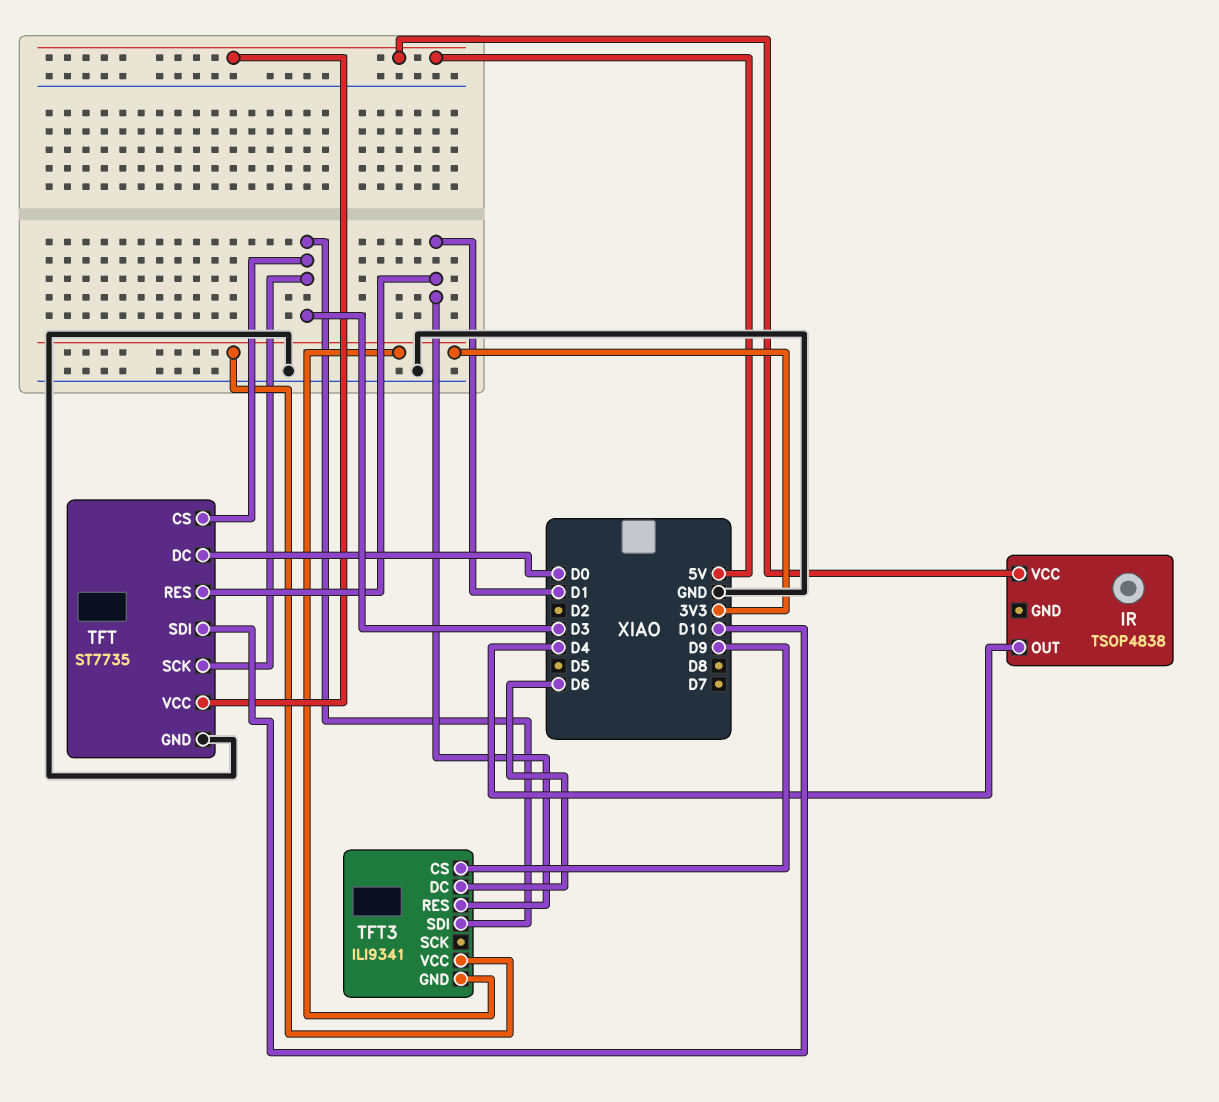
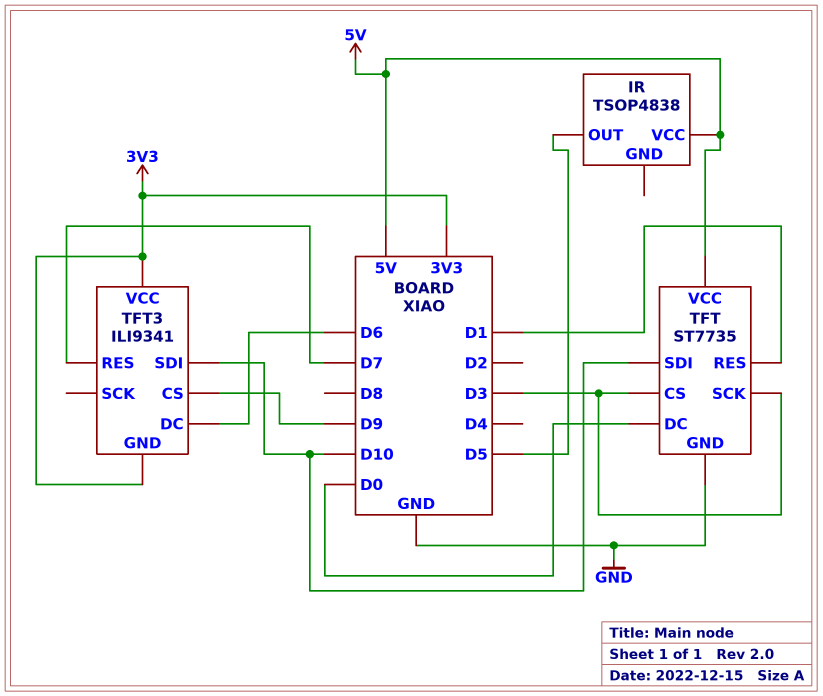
IR pin OUT: D4 -> D5
TFT3 pin RES: D1 -> D7
TFT3 pin SDI: D3 -> D10

